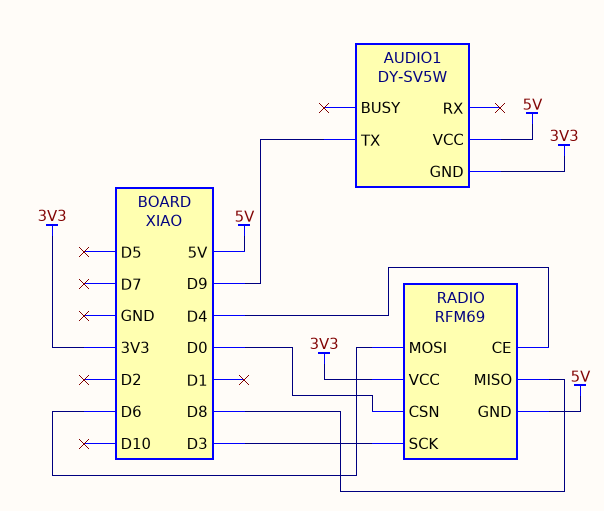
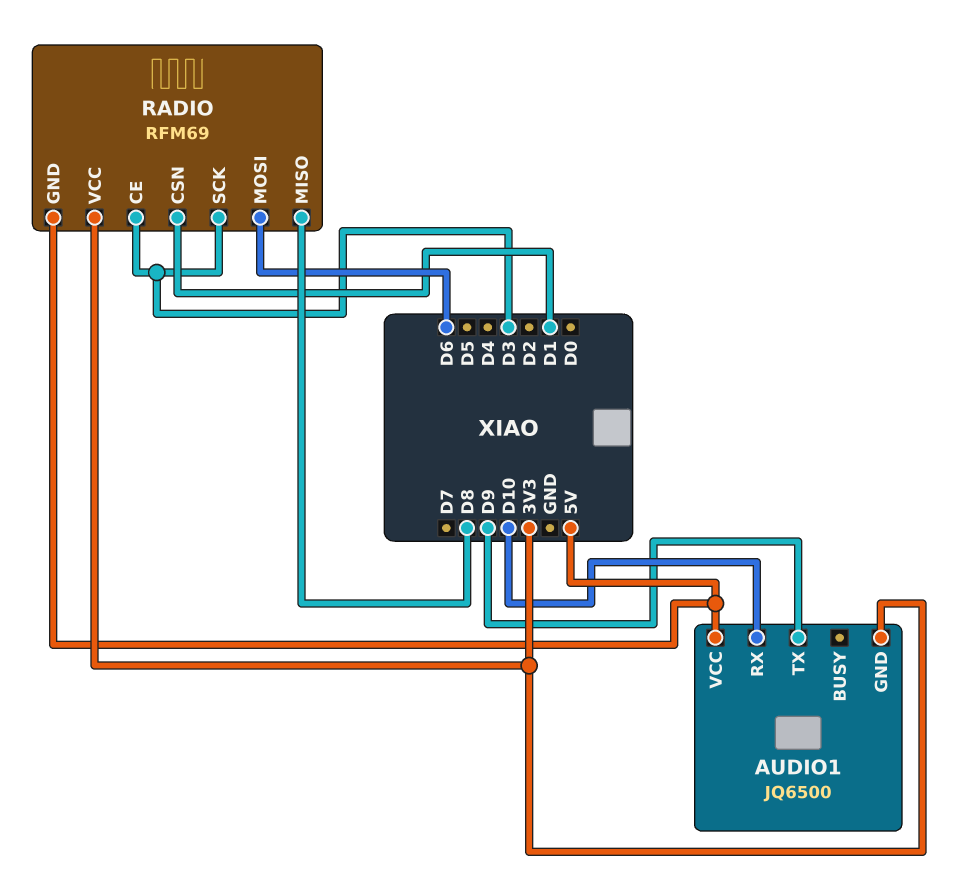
AUDIO1: DY-SV5W -> JQ6500
AUDIO1 pin RX: none -> D10
RADIO pin CE: D4 -> D3
RADIO pin CSN: D0 -> D1

